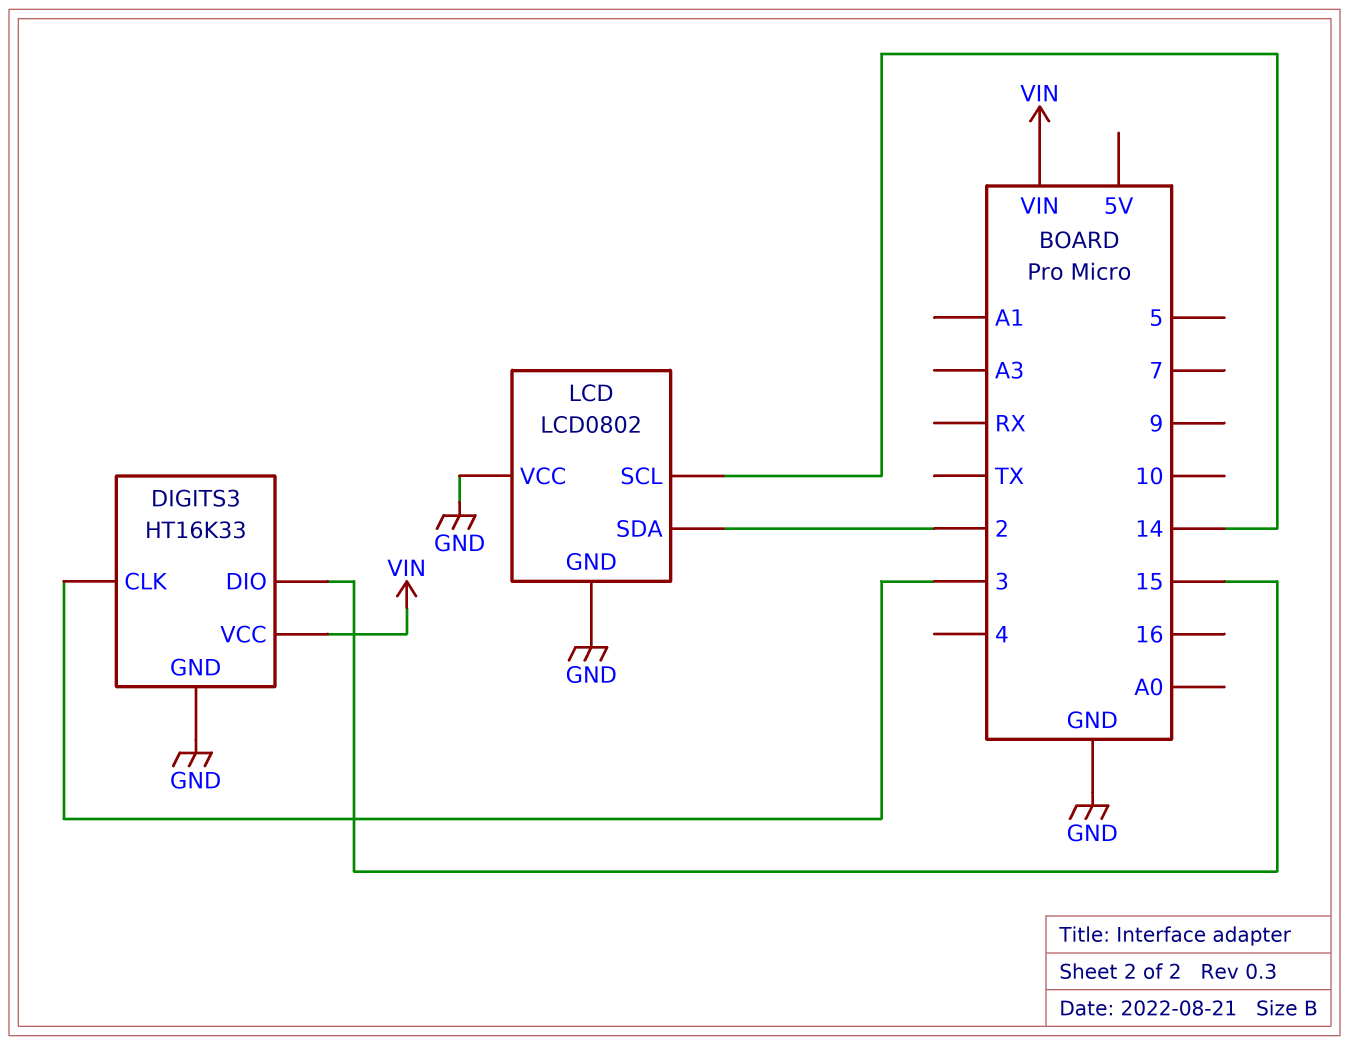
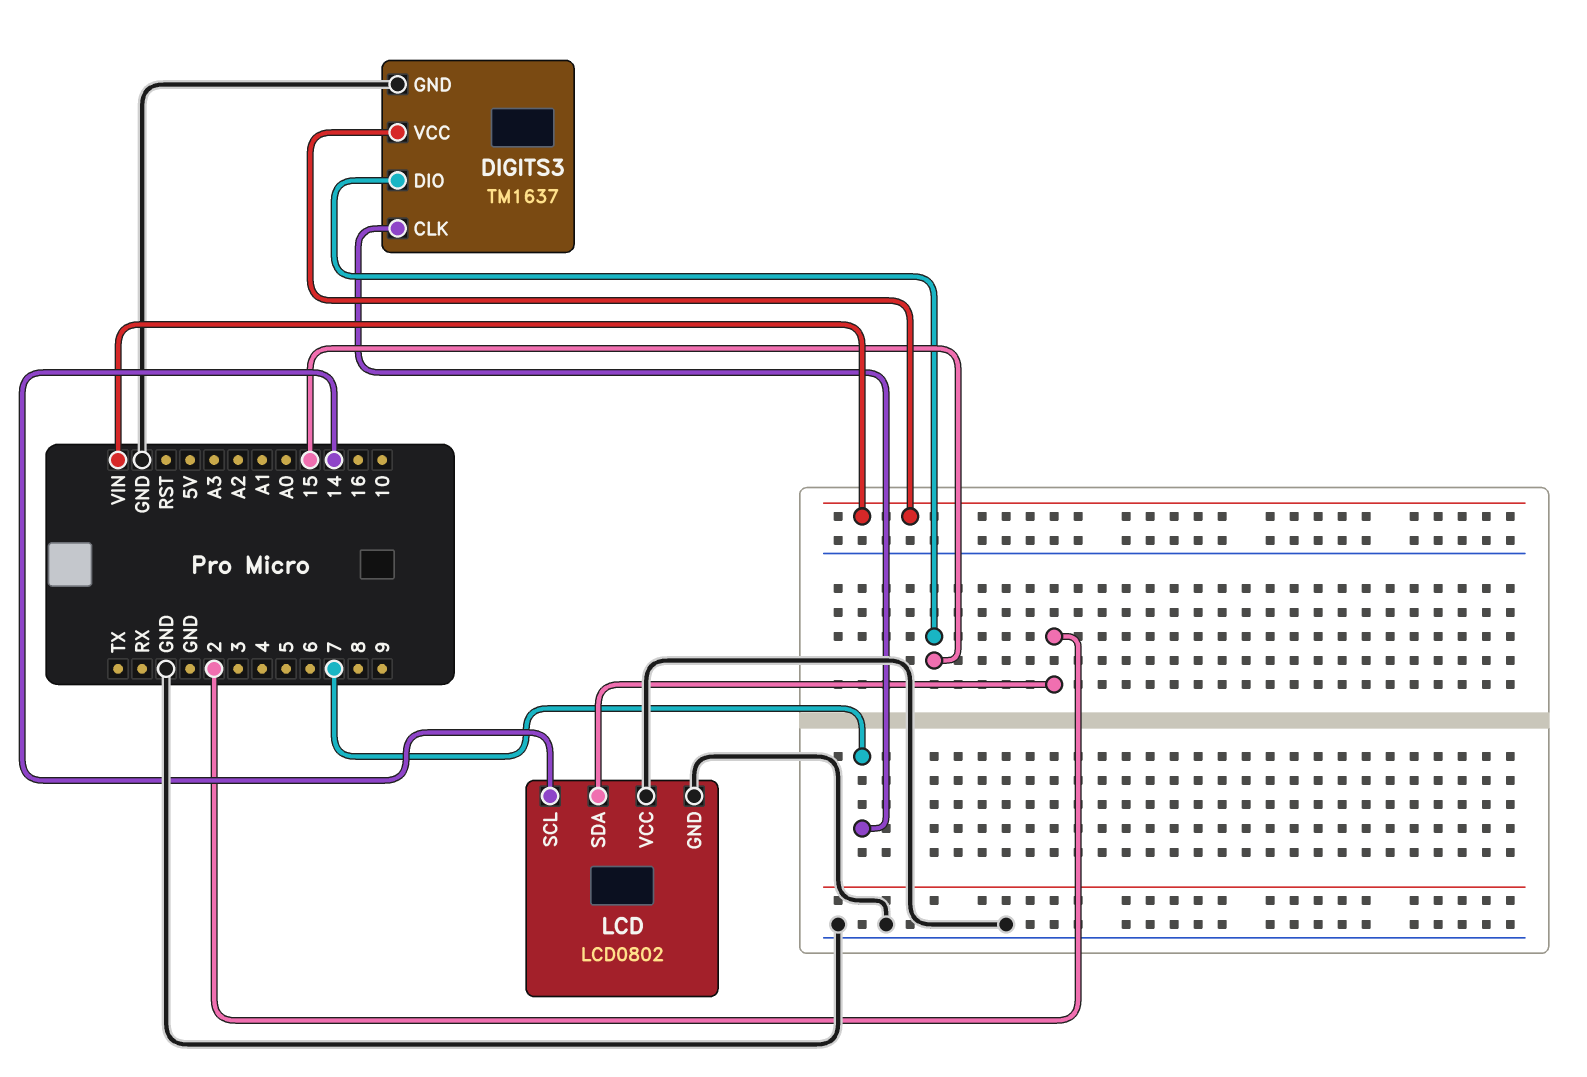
DIGITS3: HT16K33 -> TM1637
DIGITS3 pin CLK: 3 -> 7

